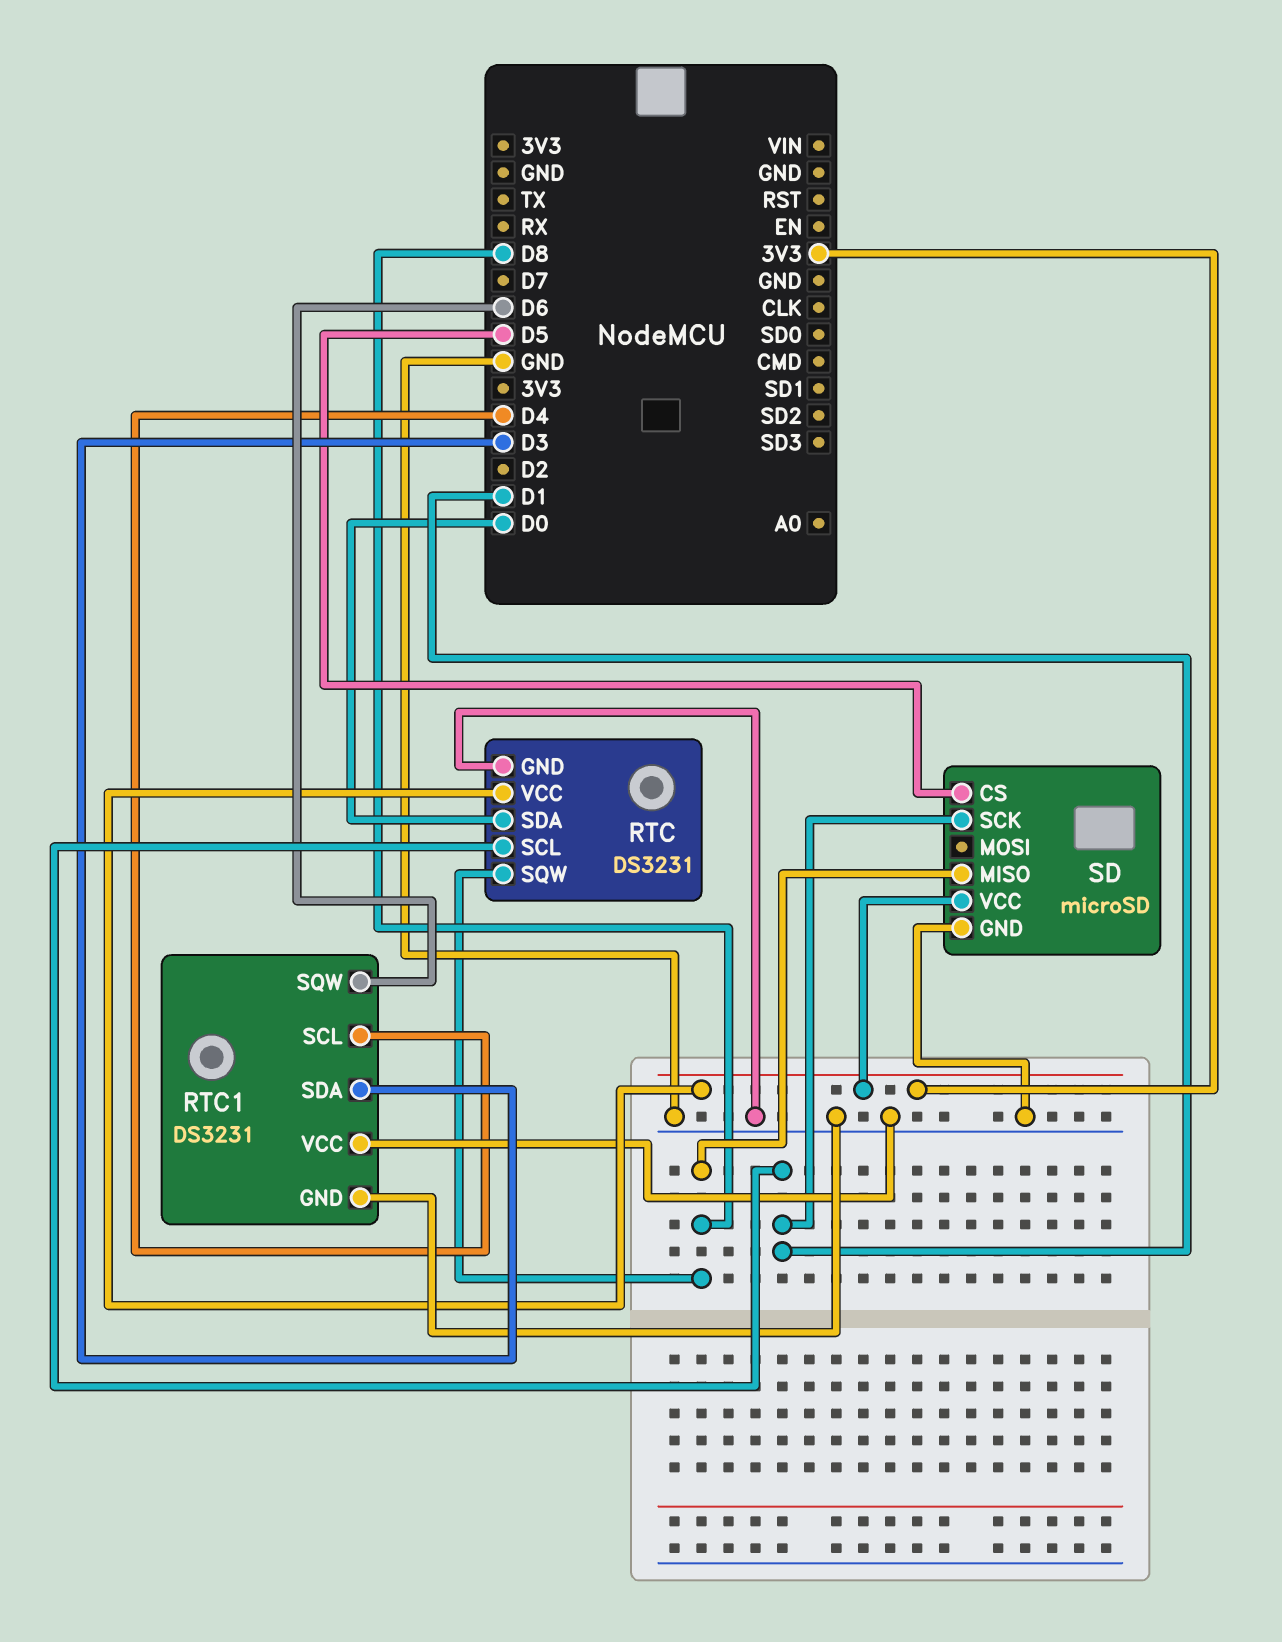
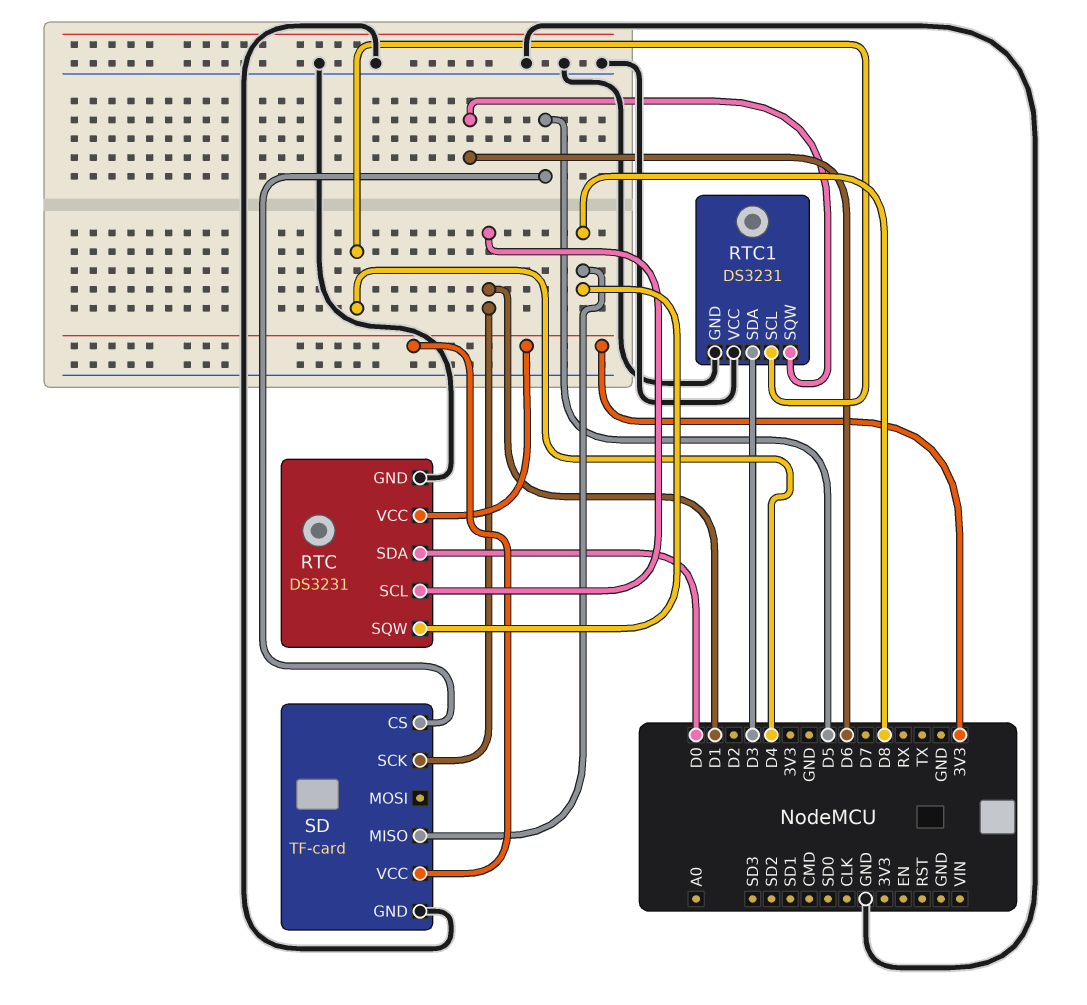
SD: microSD -> TF-card

